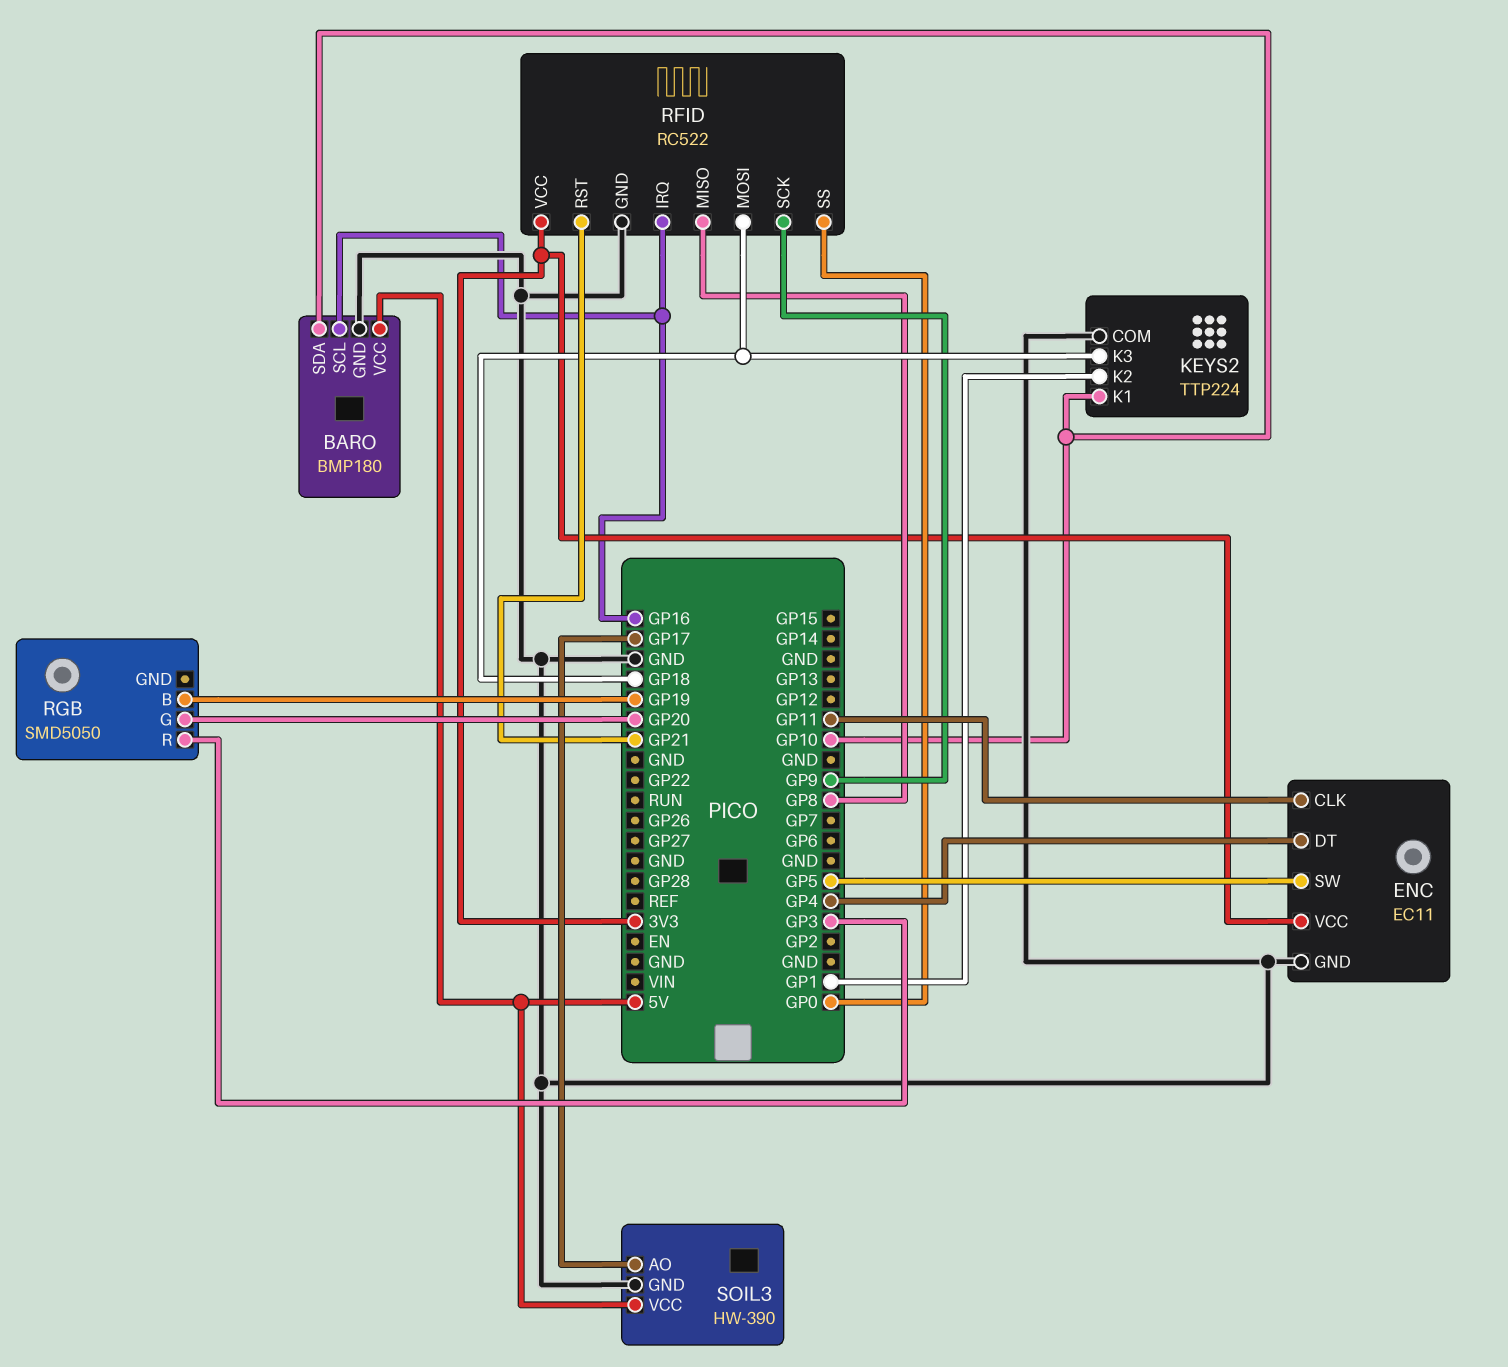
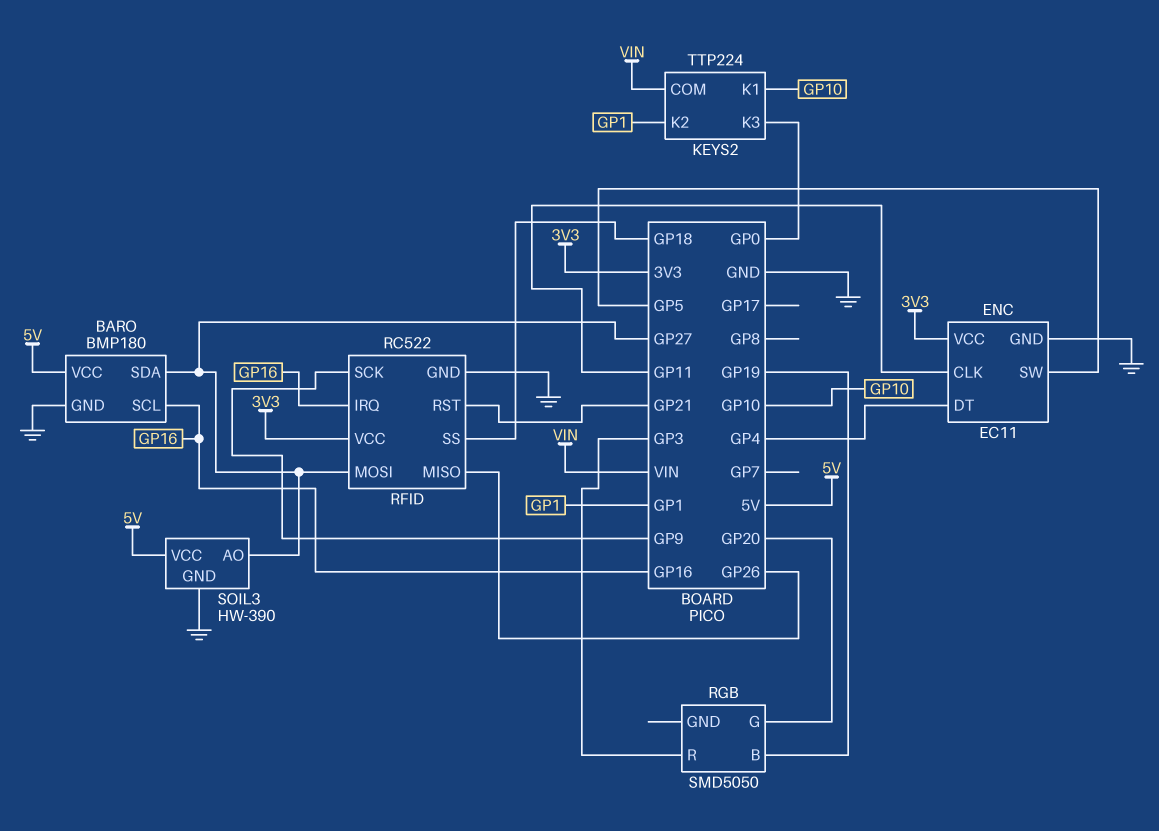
BARO pin SDA: GP10 -> GP27
KEYS2 pin COM: GND -> VIN
KEYS2 pin K3: GP18 -> GP0
RFID pin MISO: GP8 -> GP26
RFID pin MOSI: GP18 -> GP27
RFID pin SS: GP0 -> GP18
SOIL3 pin AO: GP17 -> GP27

